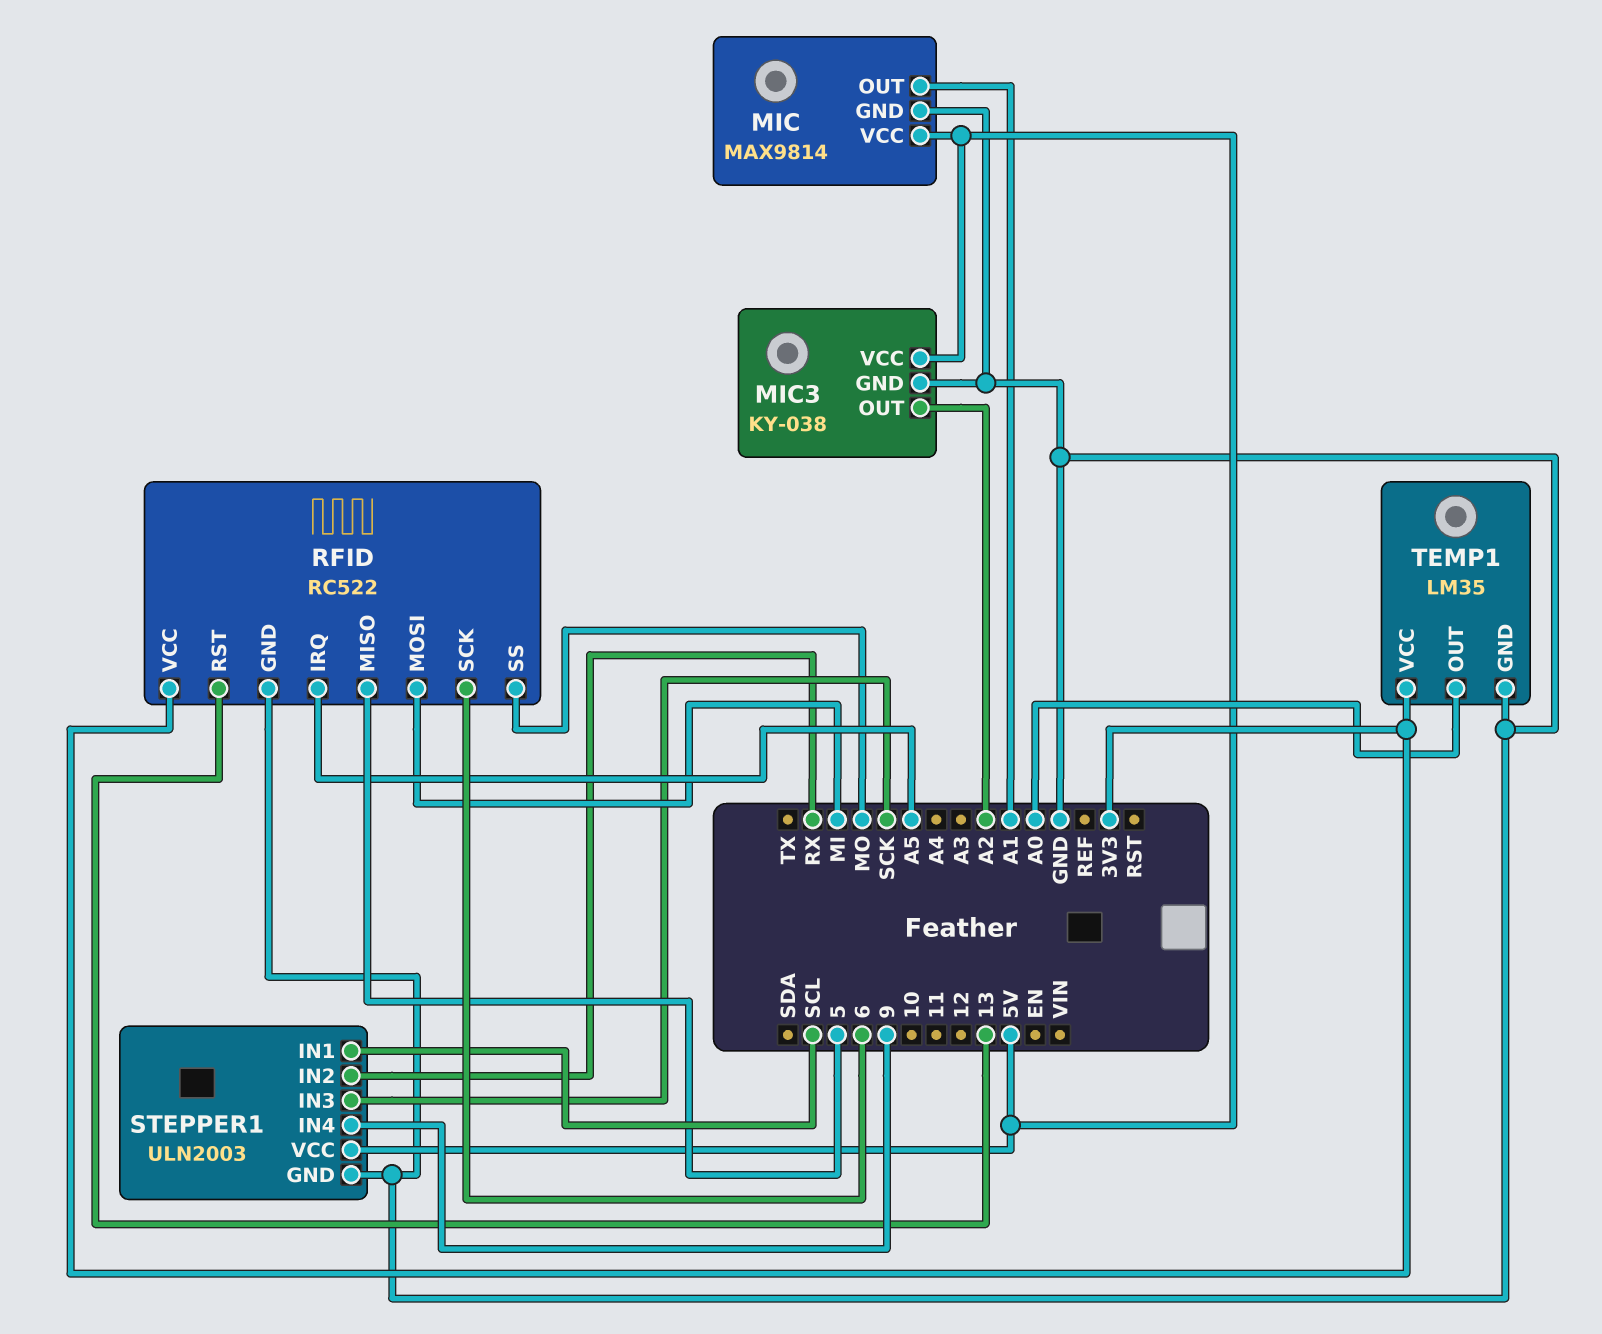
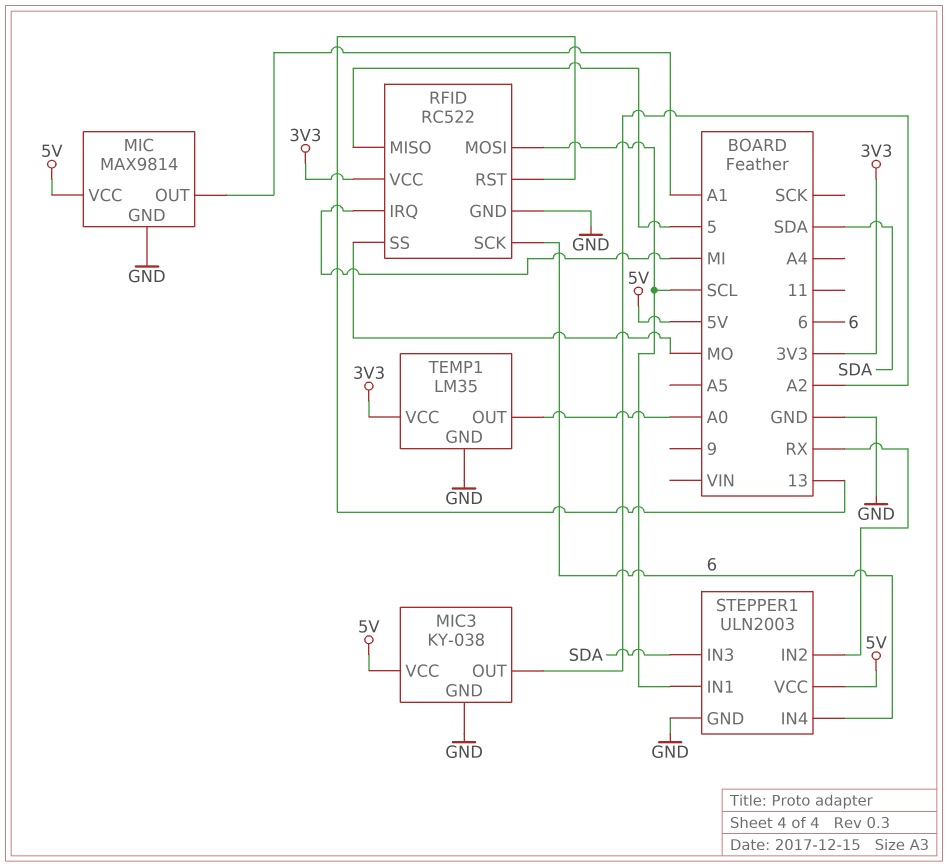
RFID pin IRQ: A5 -> MI
RFID pin MOSI: MI -> SCL
STEPPER1 pin IN3: SCK -> SDA
STEPPER1 pin IN4: 9 -> 6

